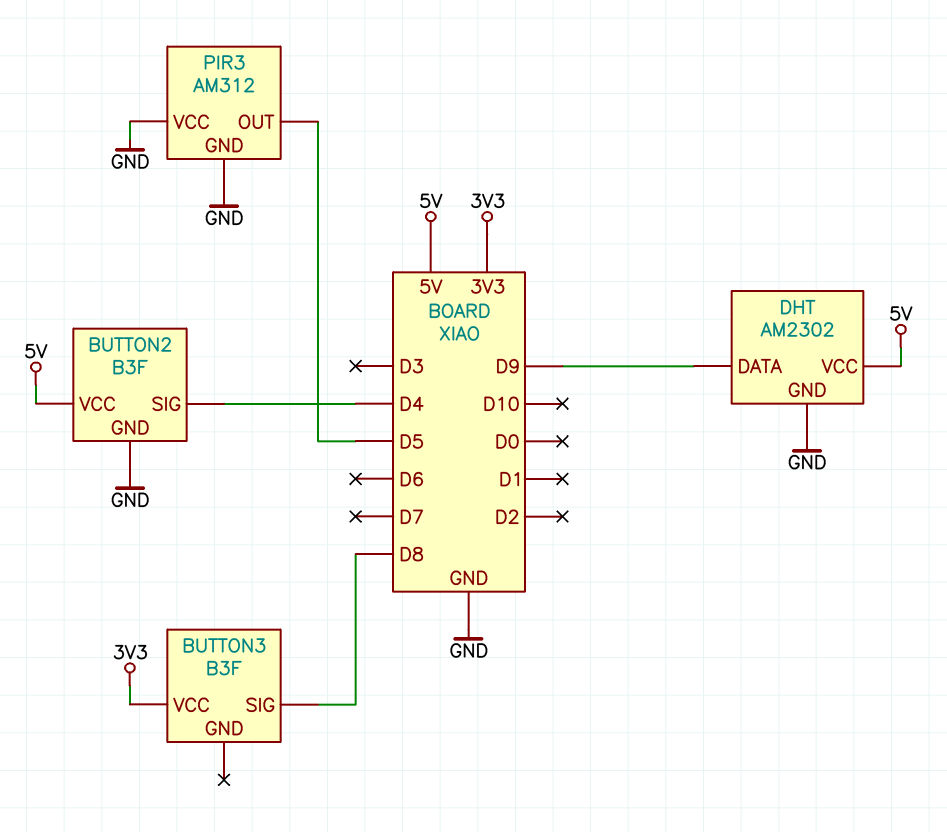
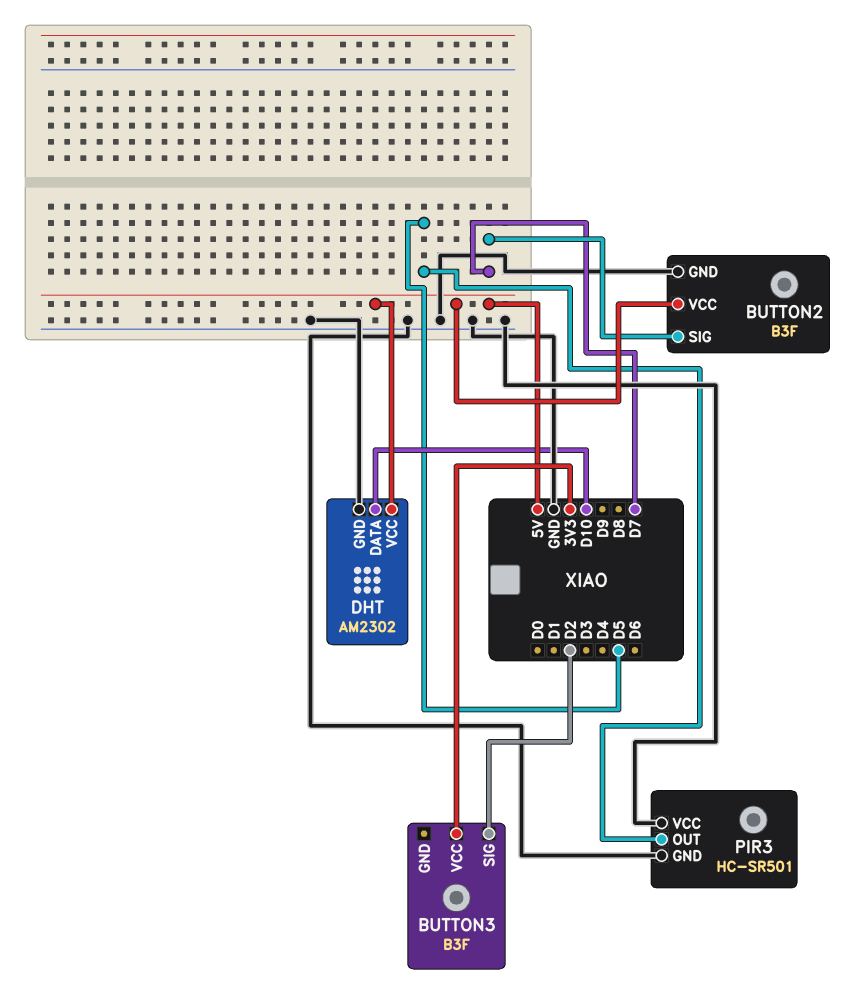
BUTTON2 pin SIG: D4 -> D7
BUTTON3 pin SIG: D8 -> D2
DHT pin DATA: D9 -> D10
PIR3: AM312 -> HC-SR501

